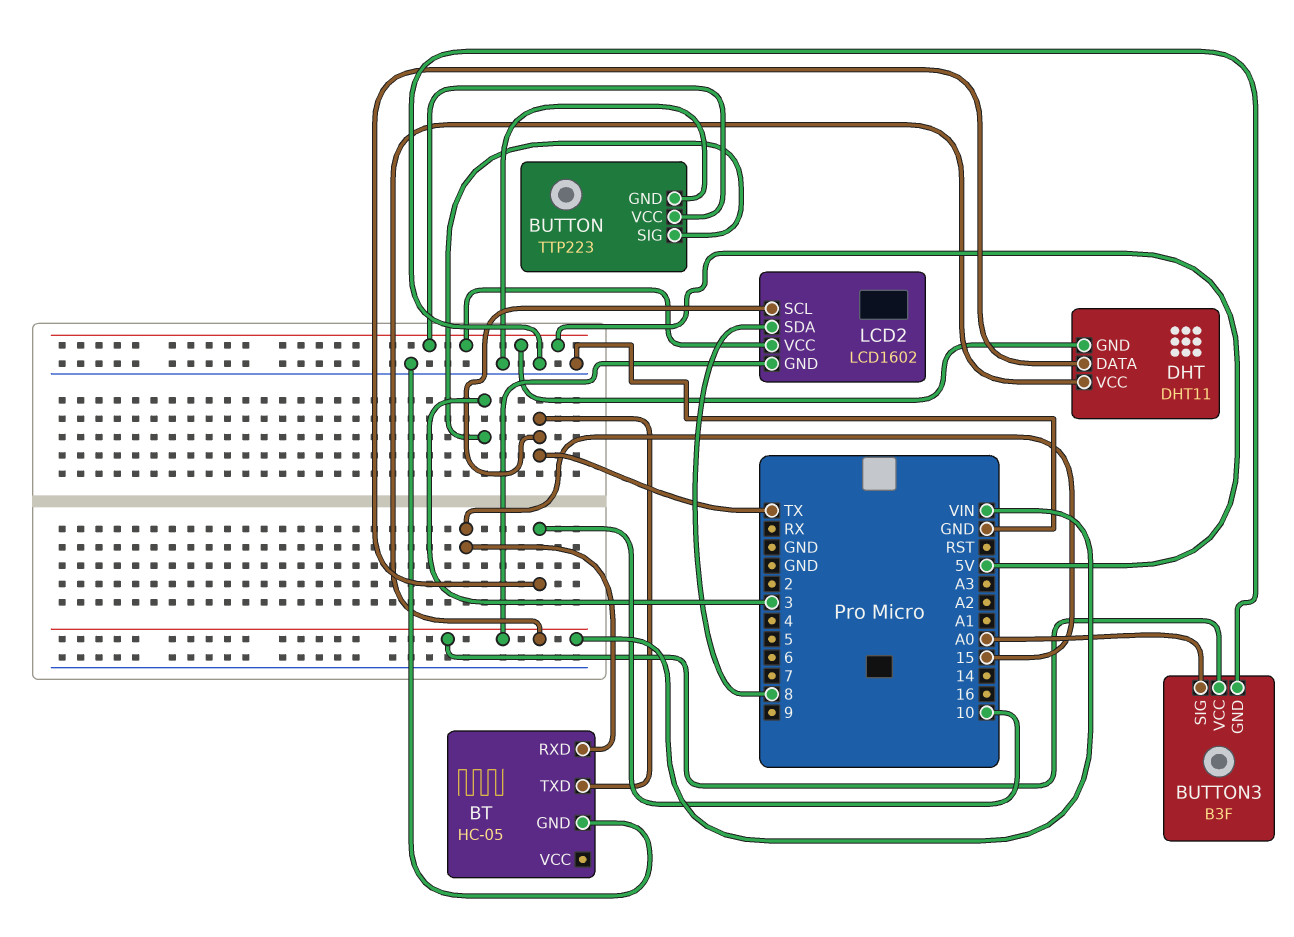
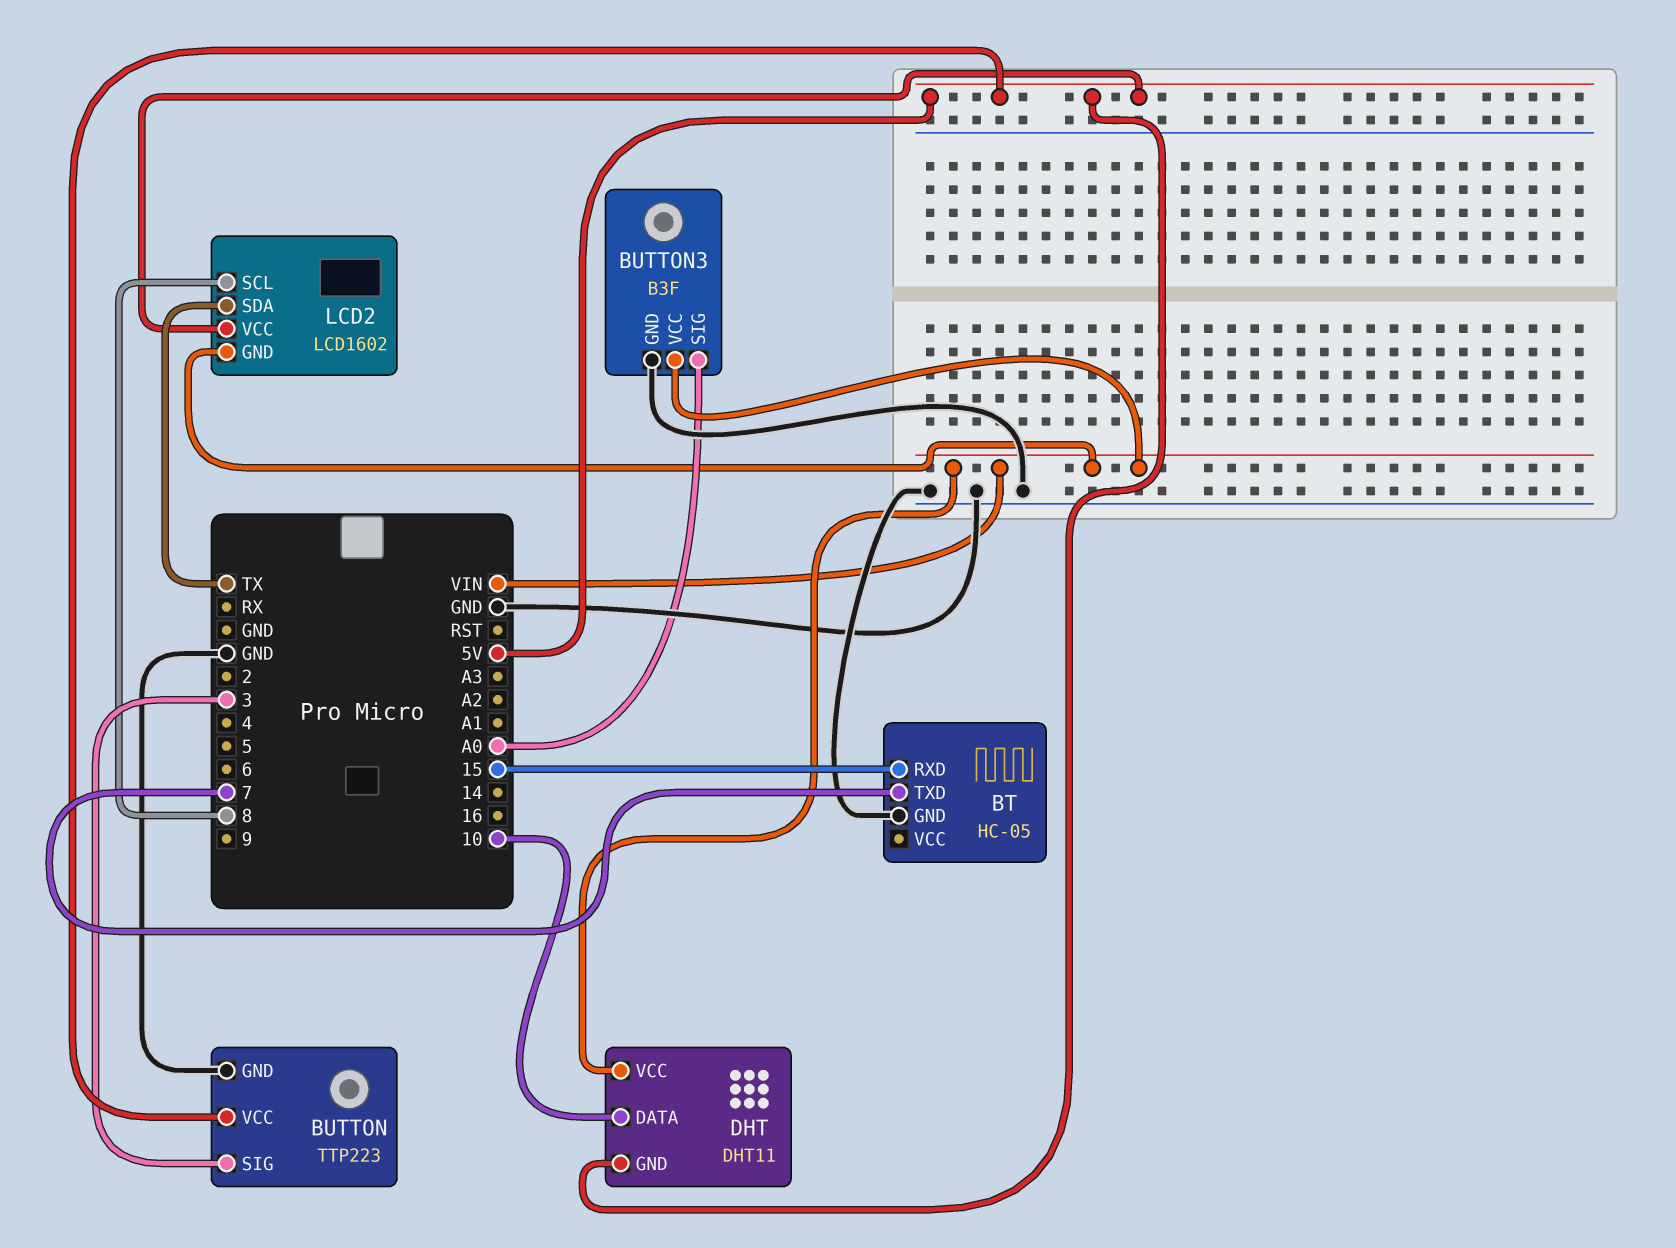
BT pin TXD: TX -> 7
LCD2 pin SCL: TX -> 8
LCD2 pin SDA: 8 -> TX

